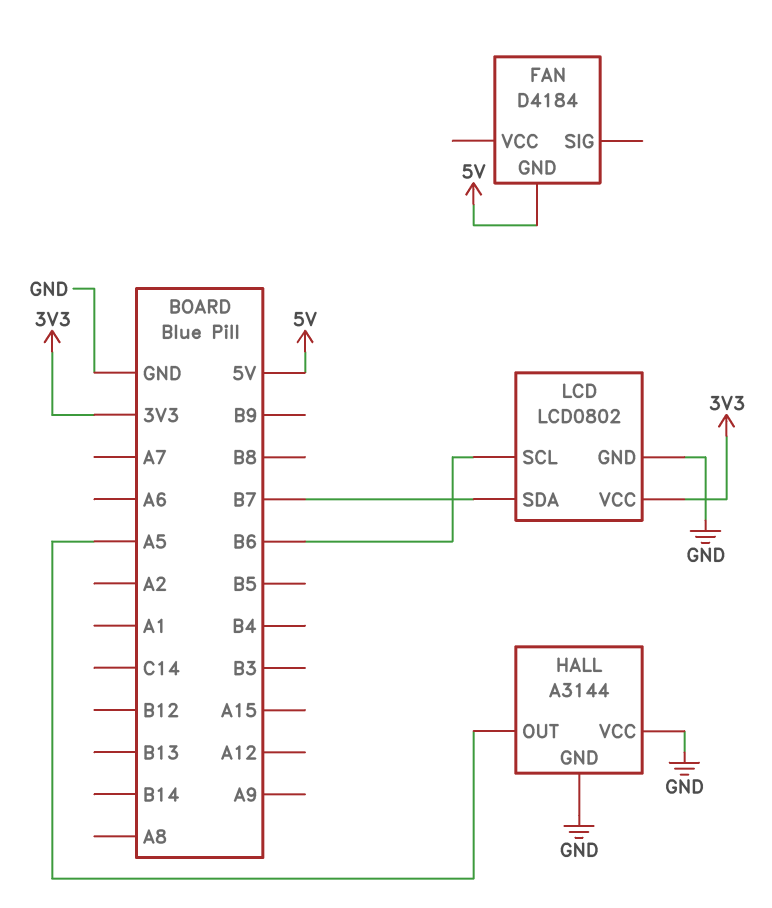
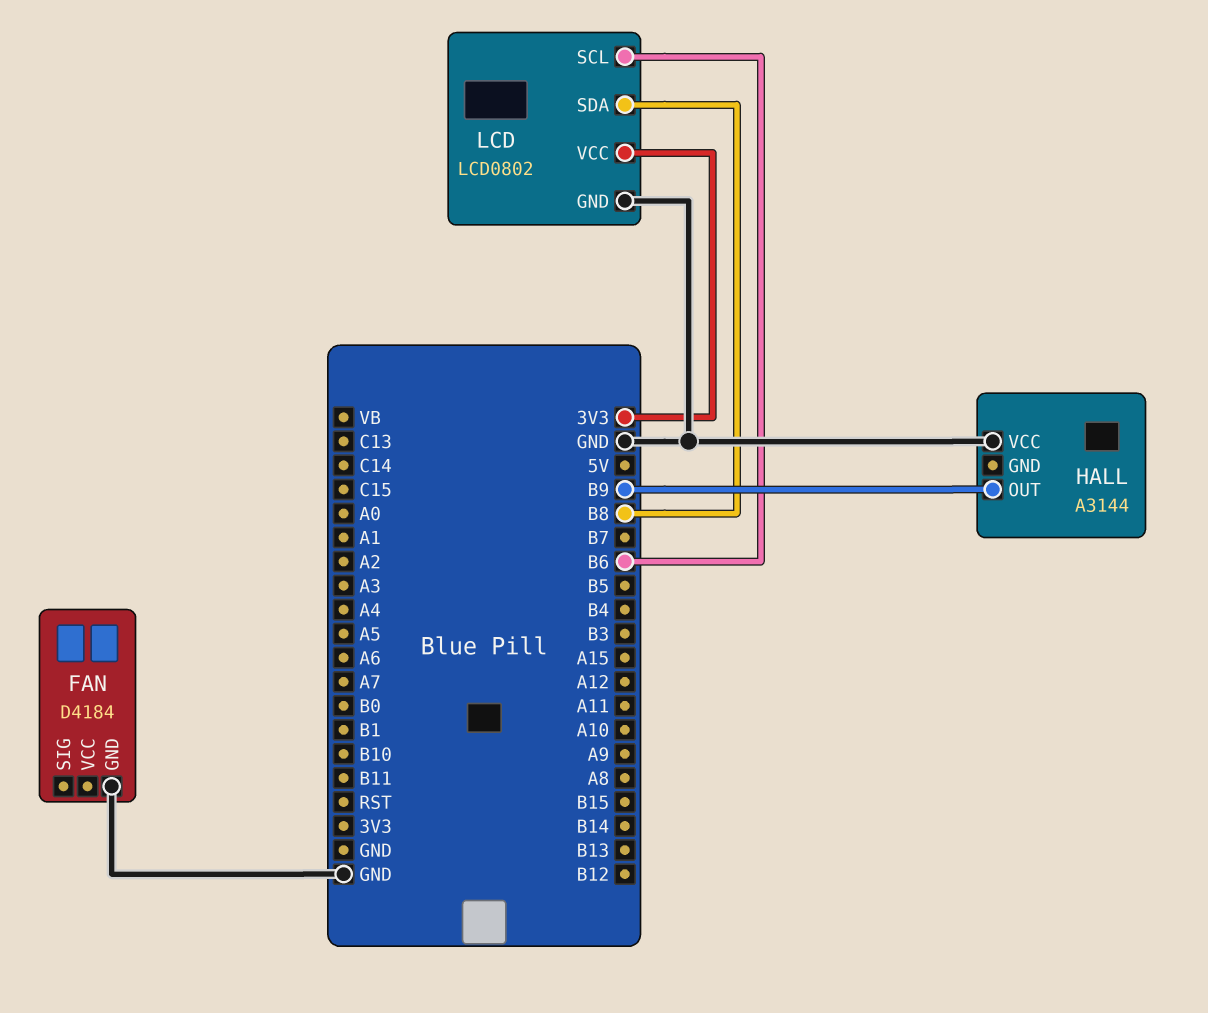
FAN pin GND: 5V -> GND
HALL pin GND: GND -> none
HALL pin OUT: A5 -> B9
LCD pin SDA: B7 -> B8

